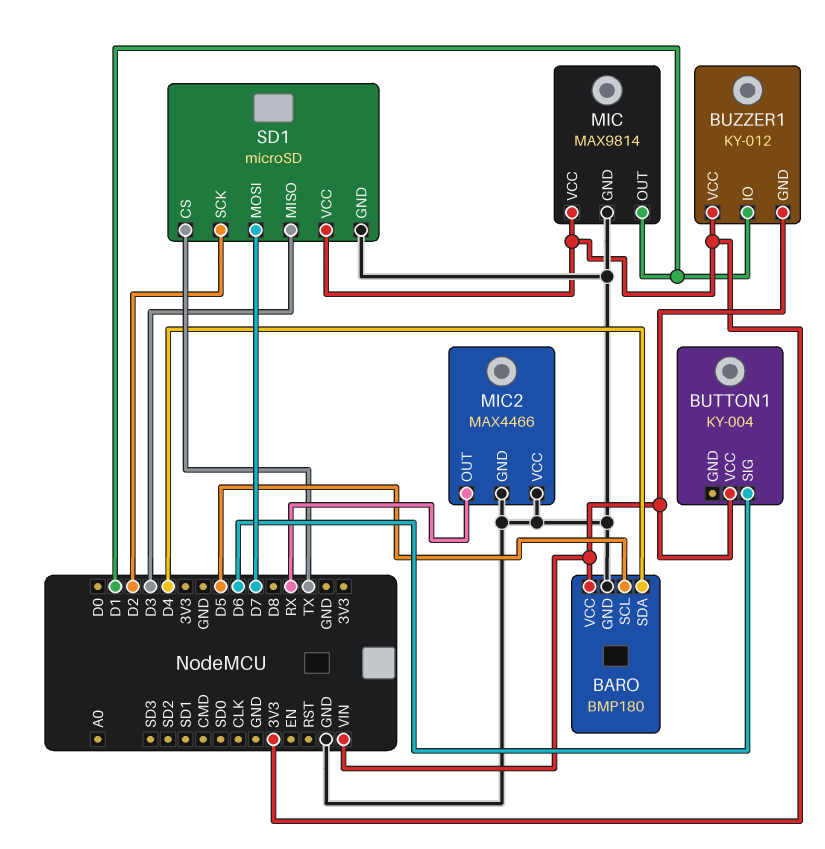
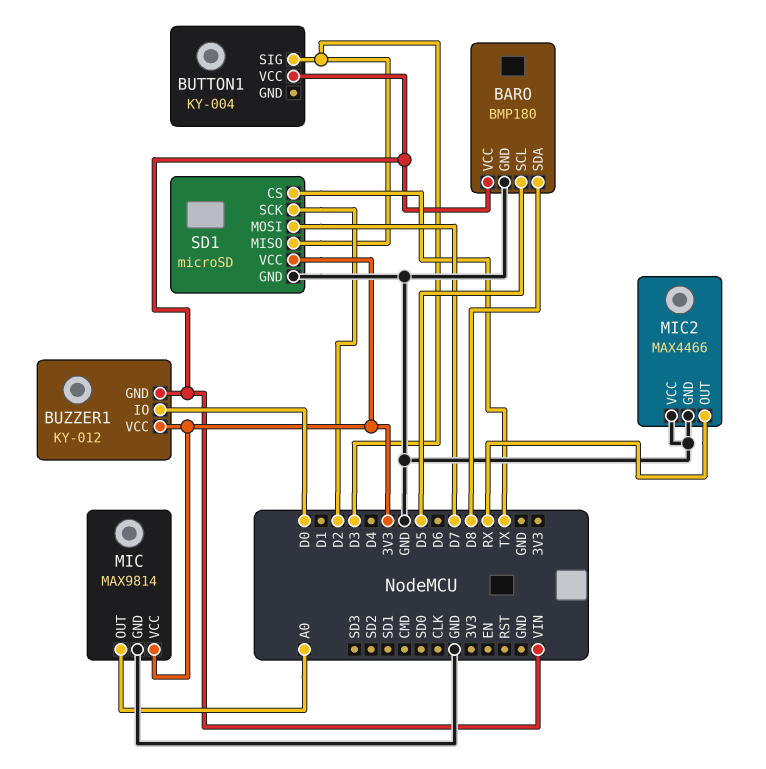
BARO pin SDA: D4 -> D8
BUTTON1 pin SIG: D6 -> D3
BUZZER1 pin IO: D1 -> D0
MIC pin OUT: D1 -> A0

